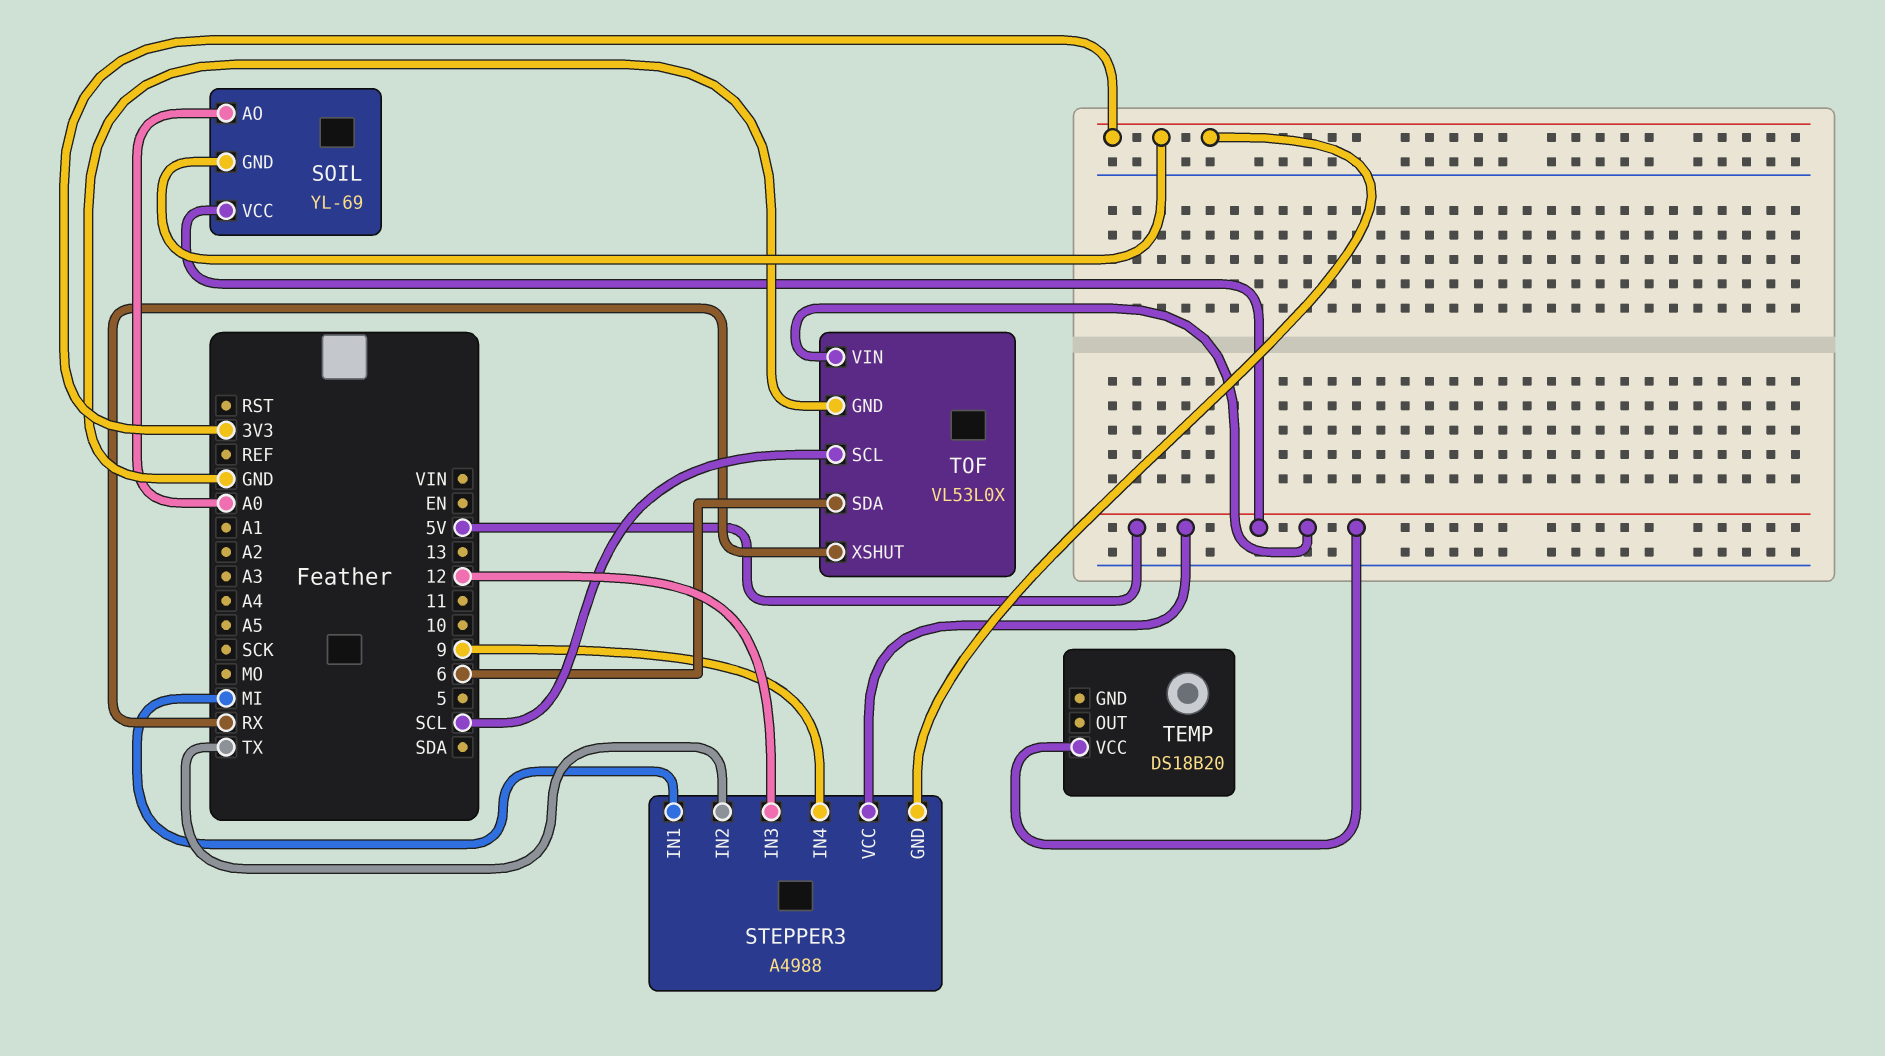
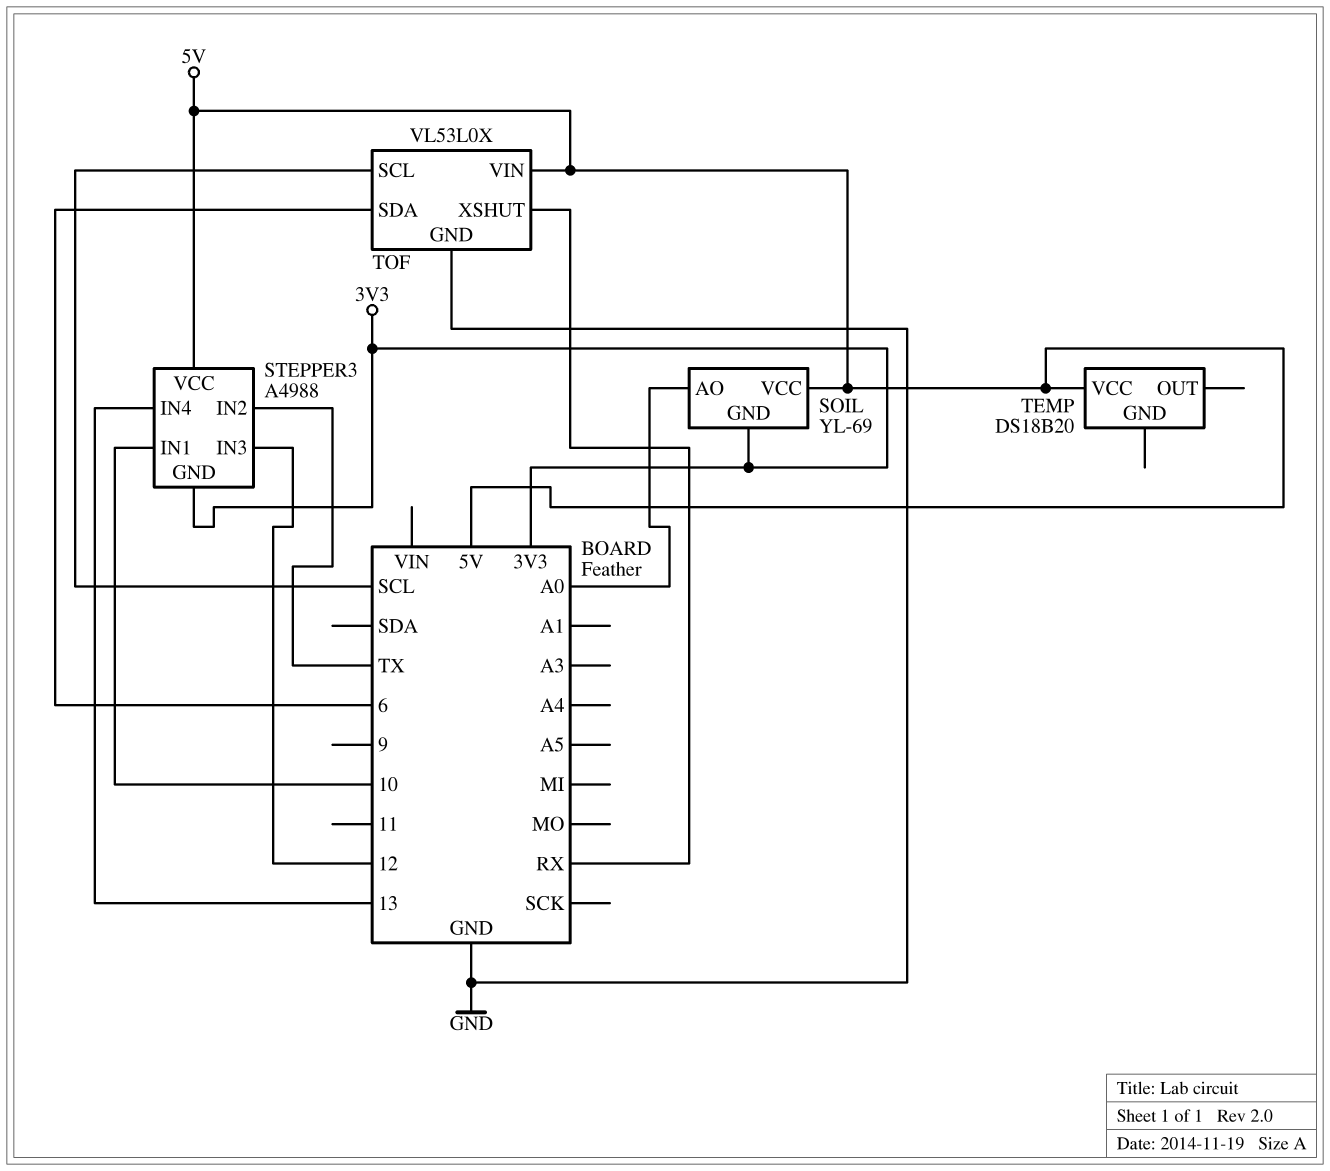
STEPPER3 pin IN1: MI -> 10
STEPPER3 pin IN4: 9 -> 13

